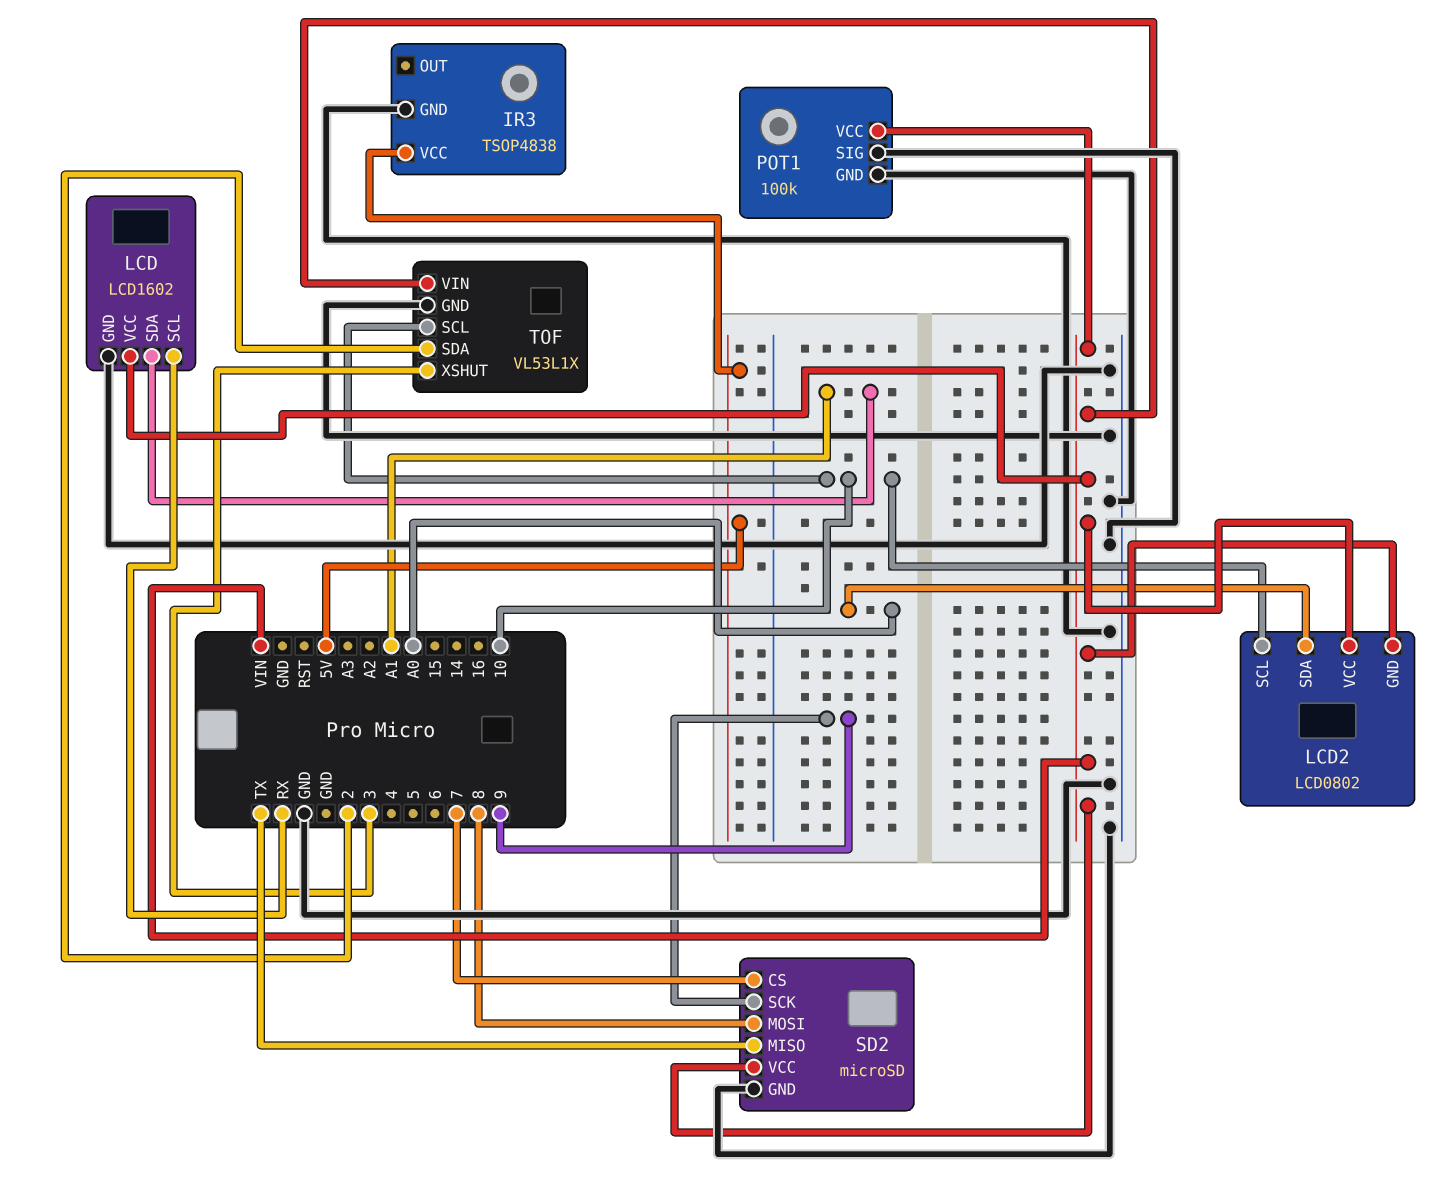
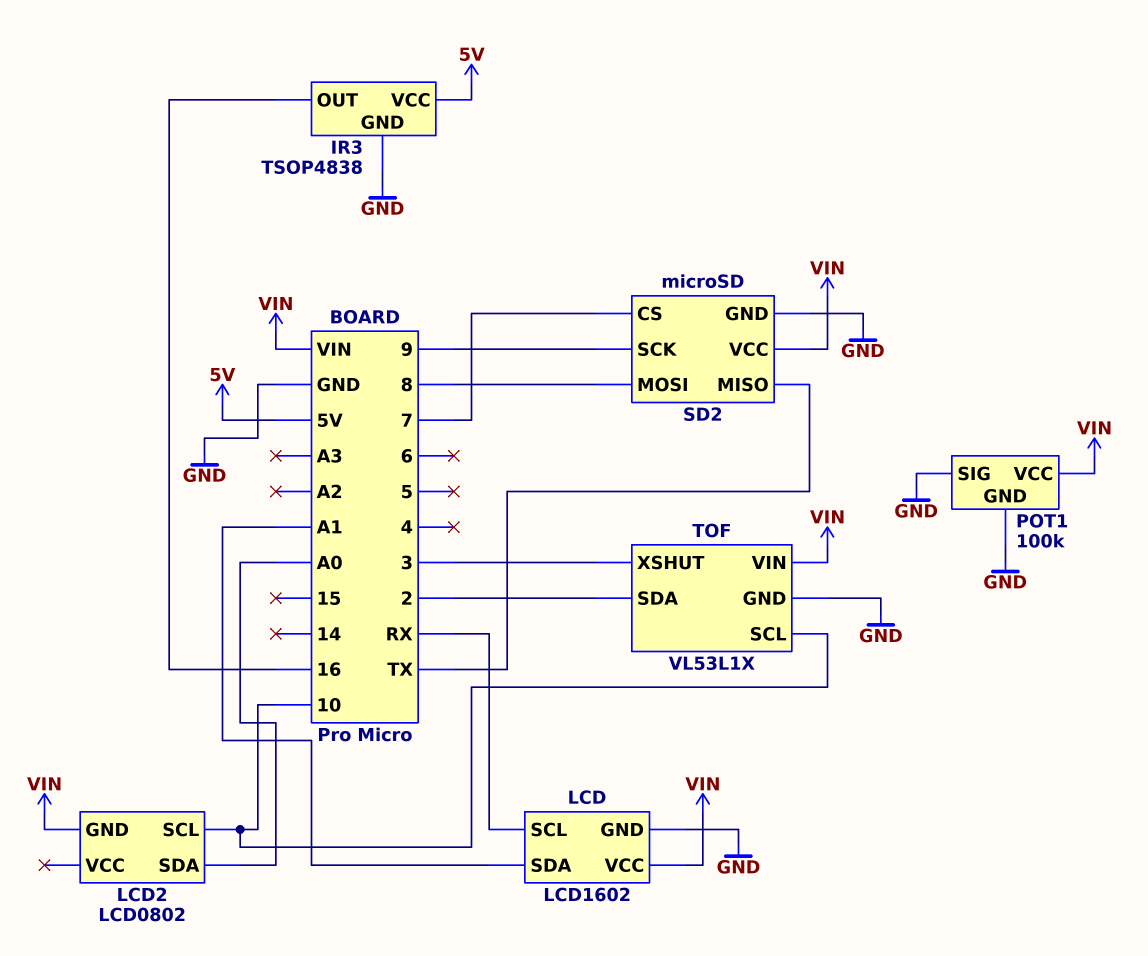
IR3 pin OUT: none -> 16
LCD2 pin VCC: VIN -> none

